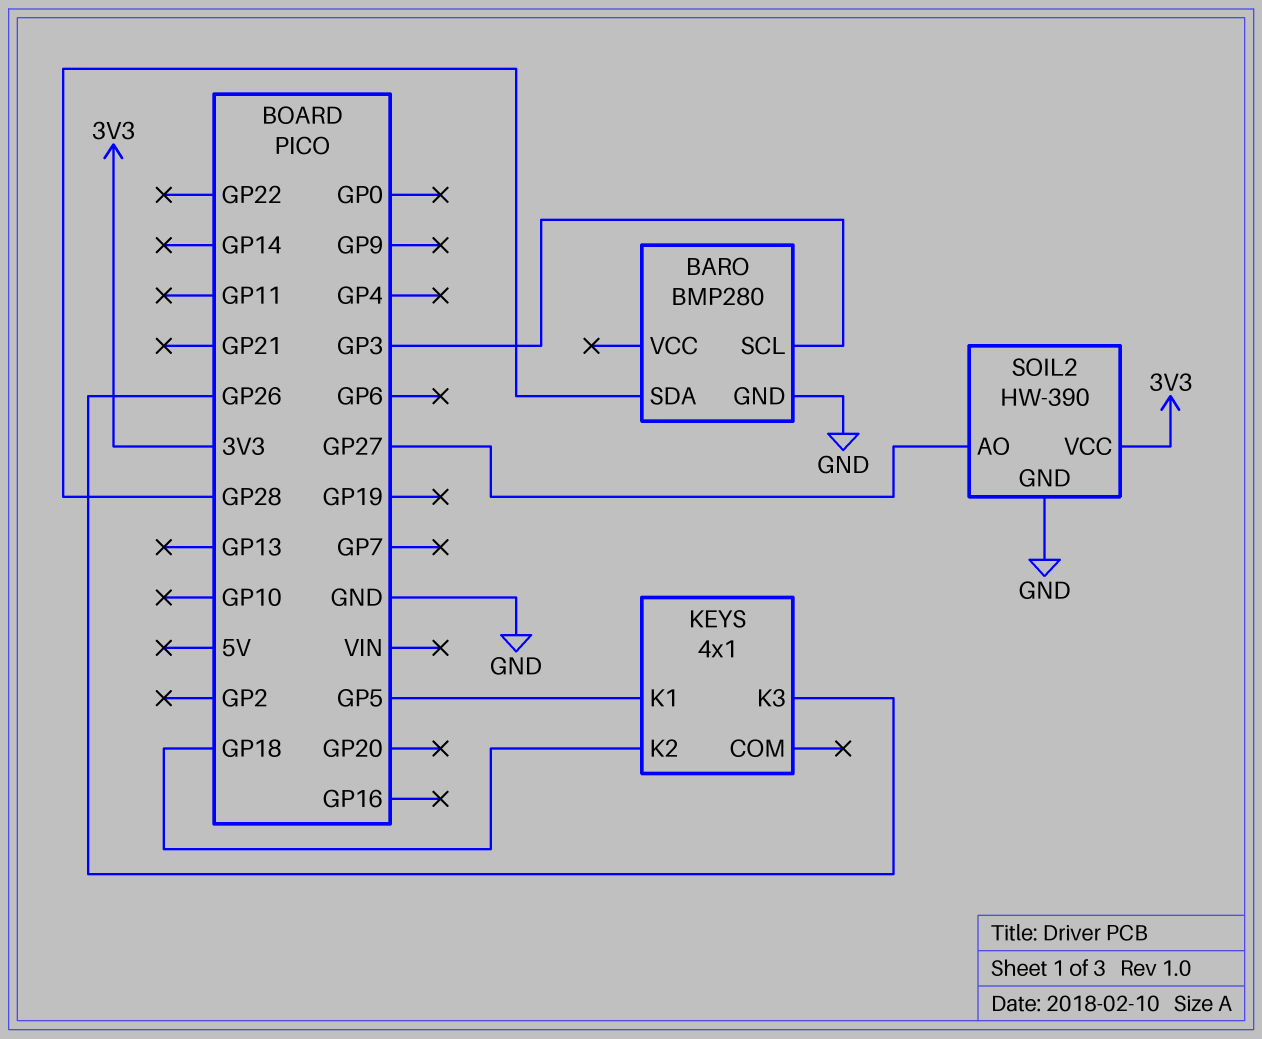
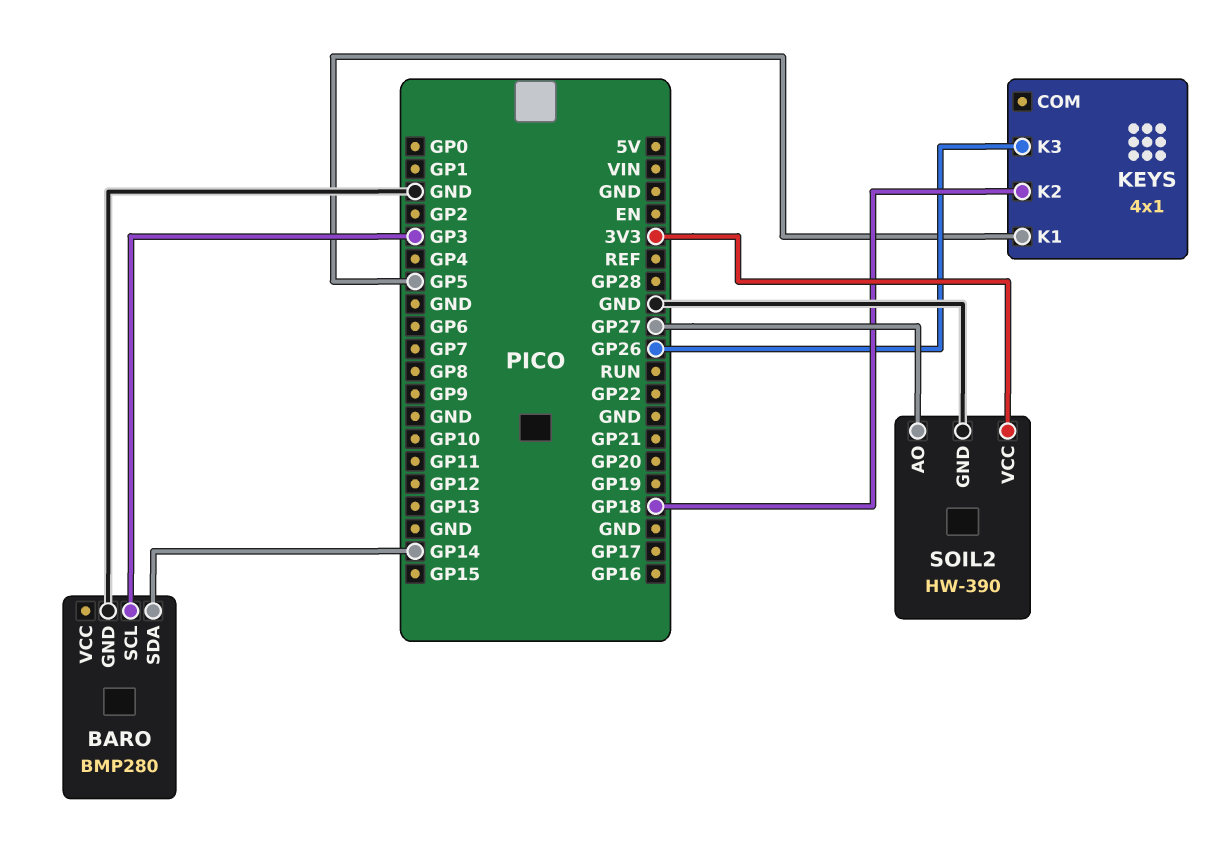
BARO pin SDA: GP28 -> GP14

